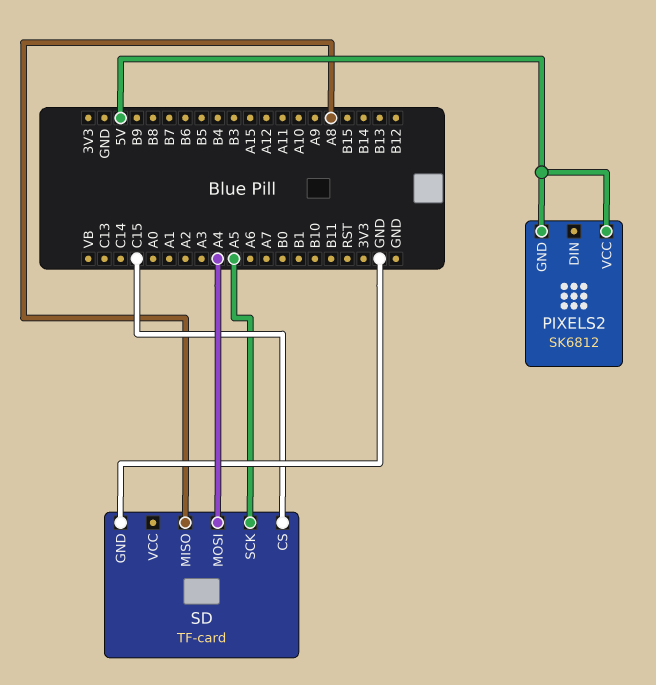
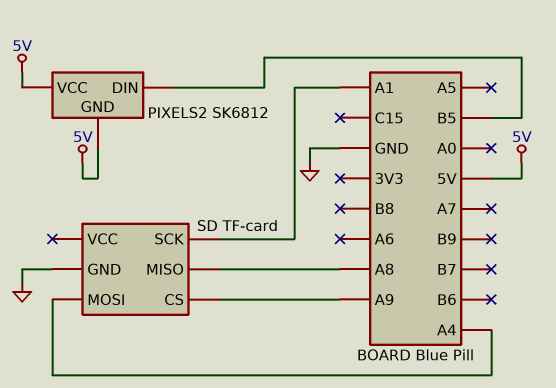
PIXELS2 pin DIN: none -> B5
SD pin CS: C15 -> A9
SD pin SCK: A5 -> A1

